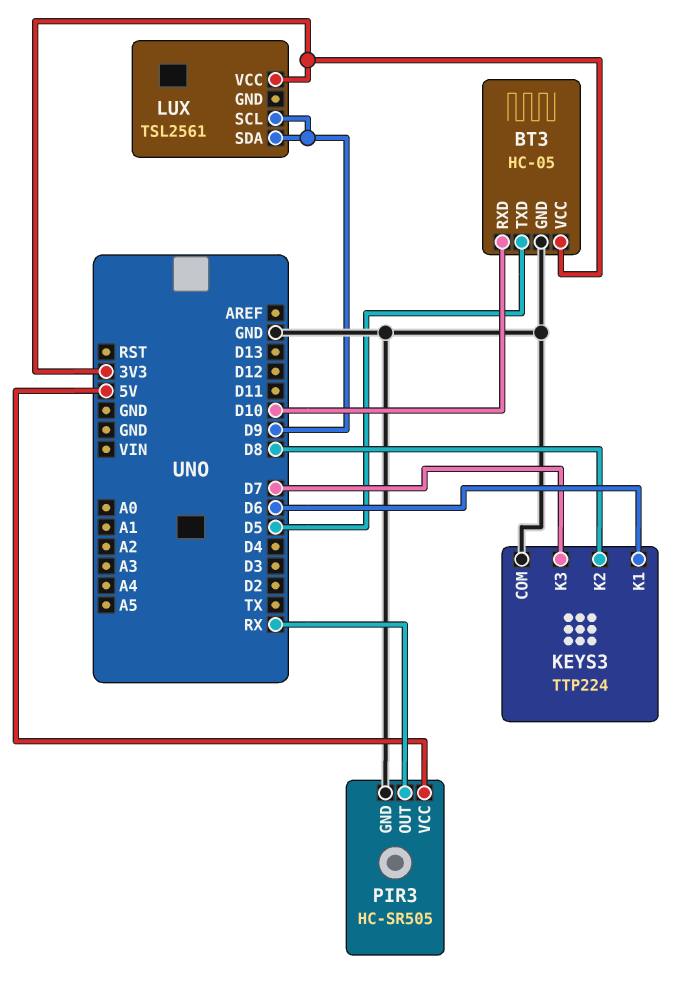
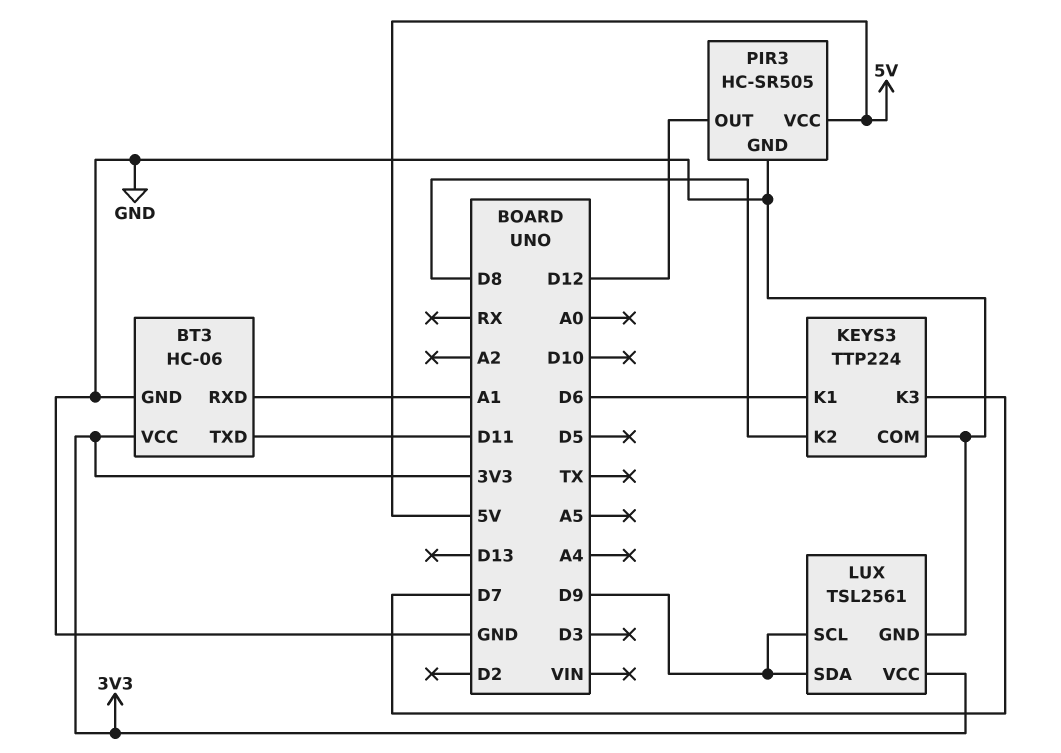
BT3: HC-05 -> HC-06
BT3 pin RXD: D10 -> A1
BT3 pin TXD: D5 -> D11
LUX pin GND: none -> GND
PIR3 pin OUT: RX -> D12

